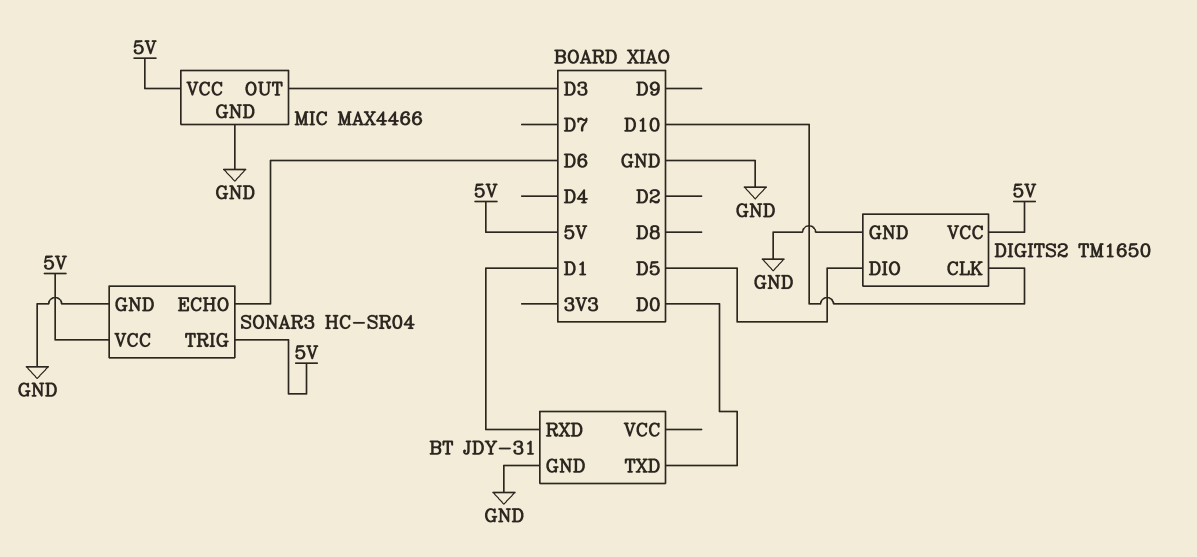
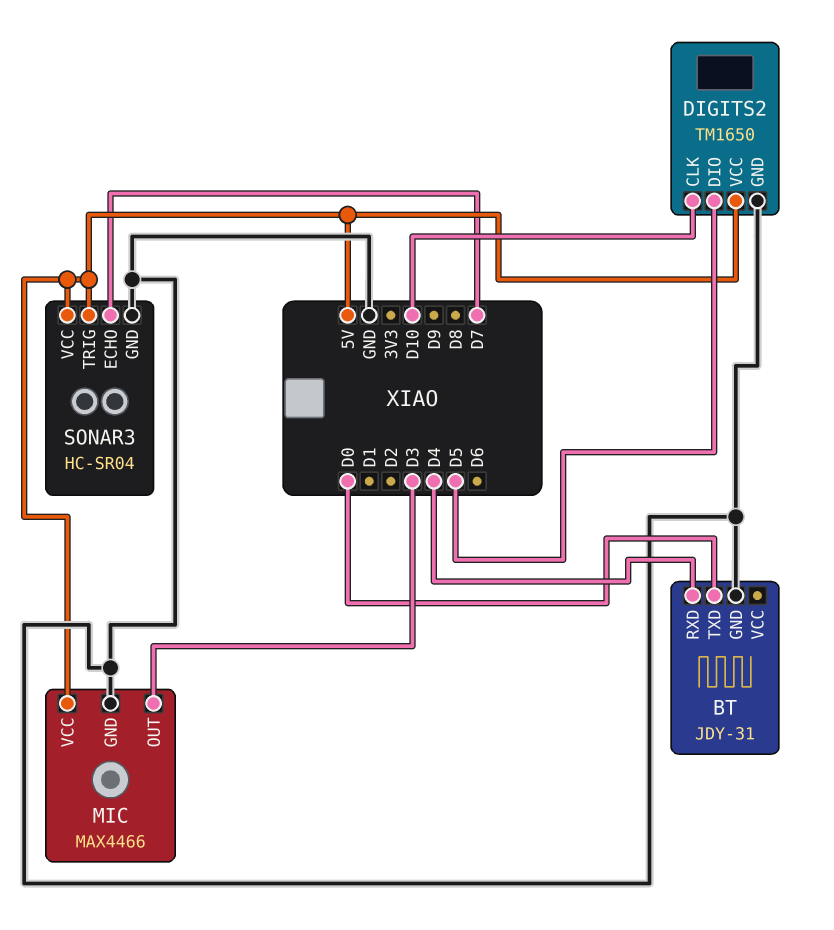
BT pin RXD: D1 -> D4
SONAR3 pin ECHO: D6 -> D7

